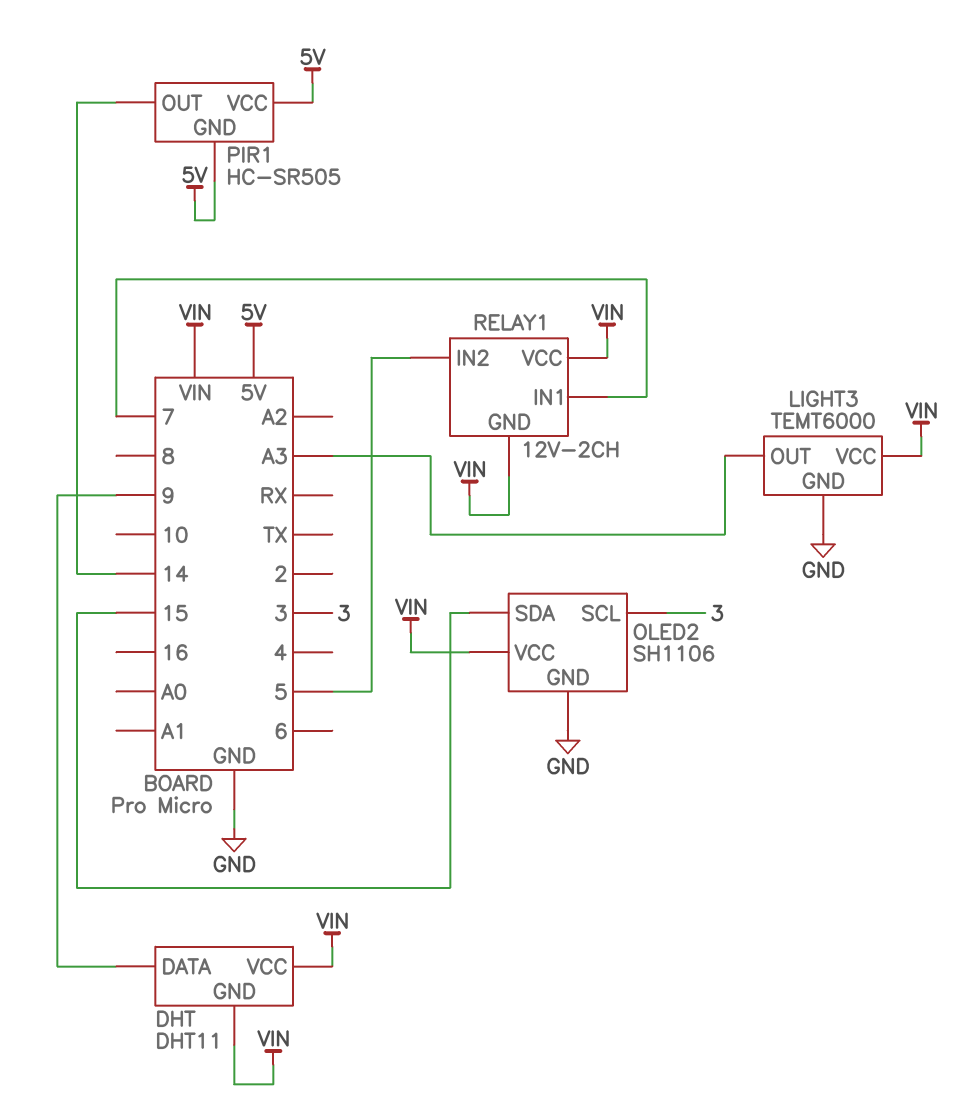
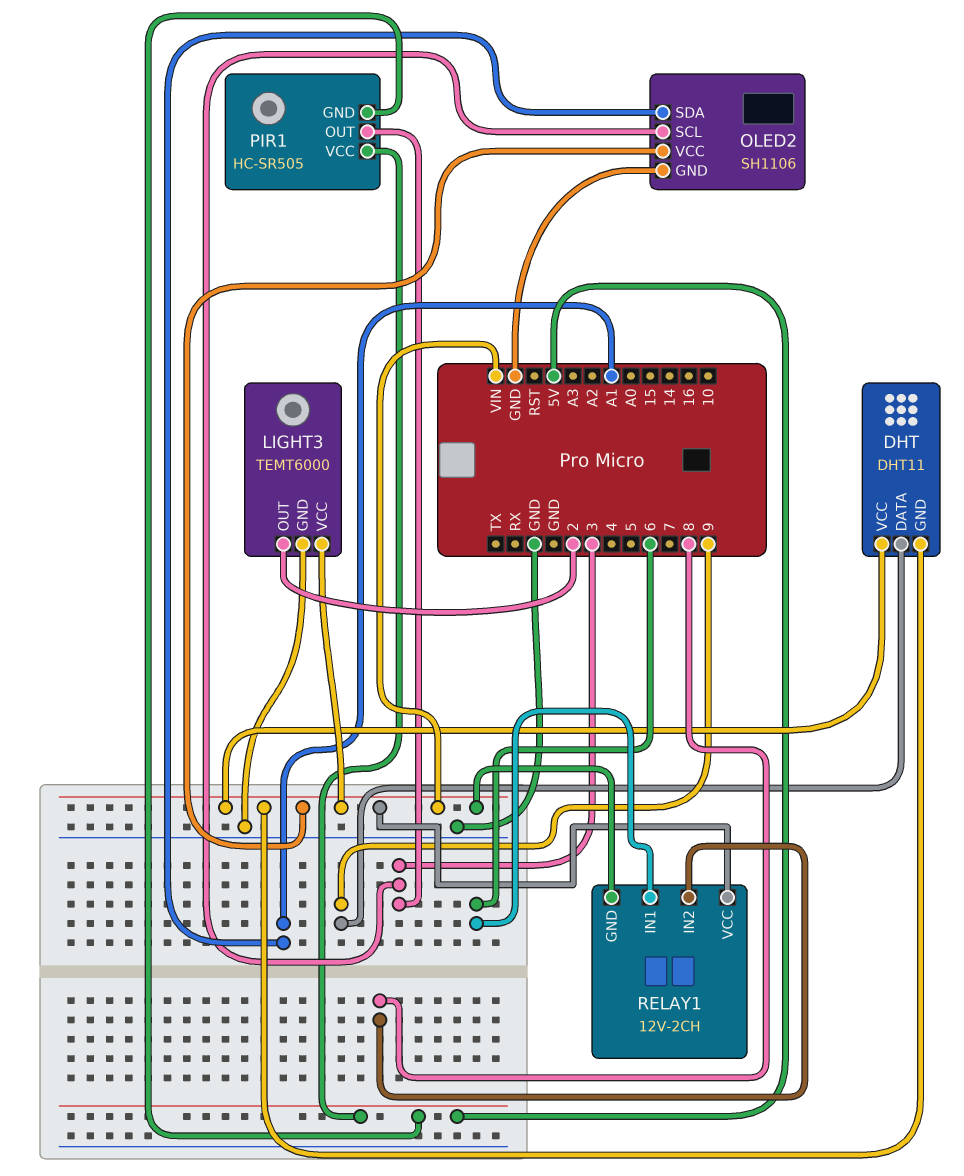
LIGHT3 pin OUT: A3 -> 2
OLED2 pin SDA: 15 -> A1
PIR1 pin OUT: 14 -> 3
RELAY1 pin IN1: 7 -> 6
RELAY1 pin IN2: 5 -> 8

